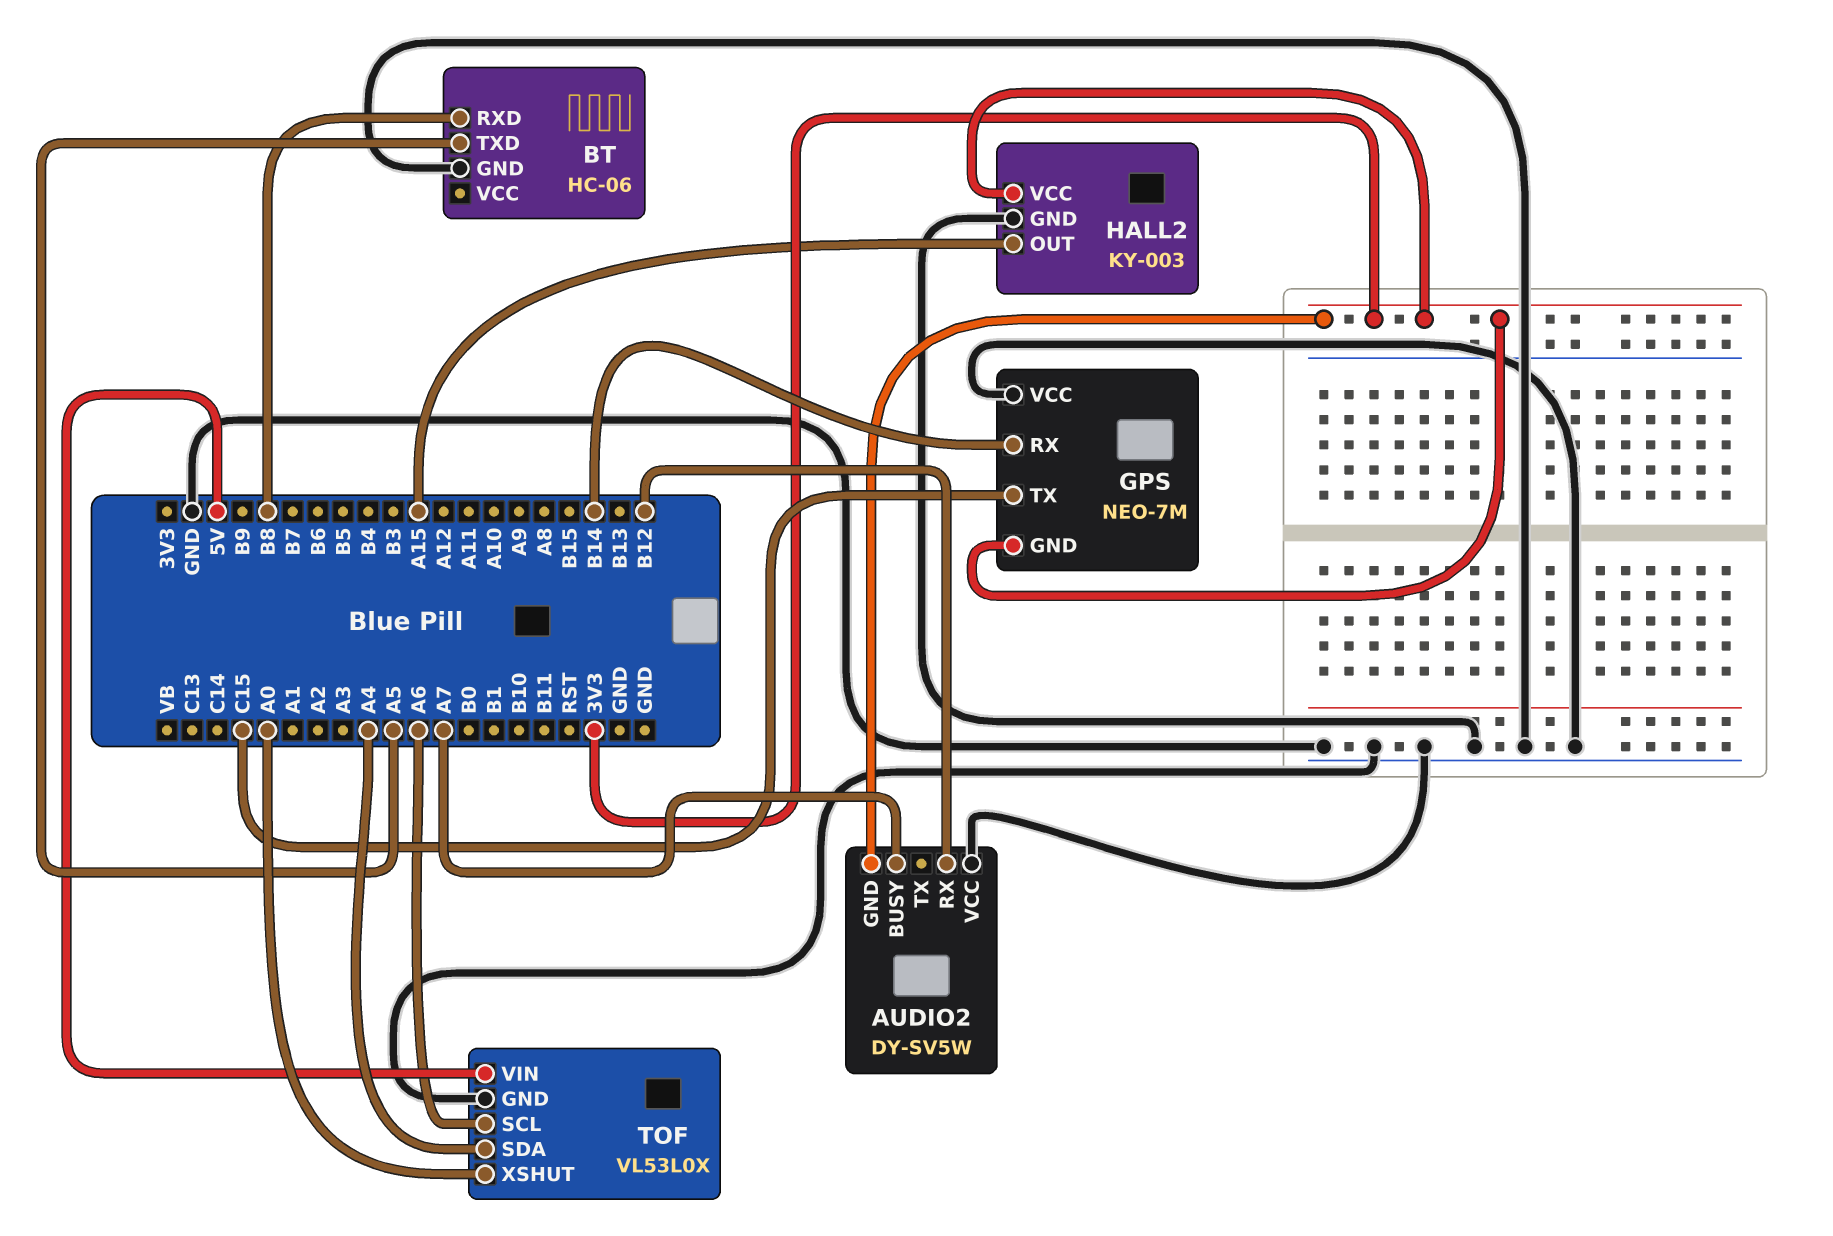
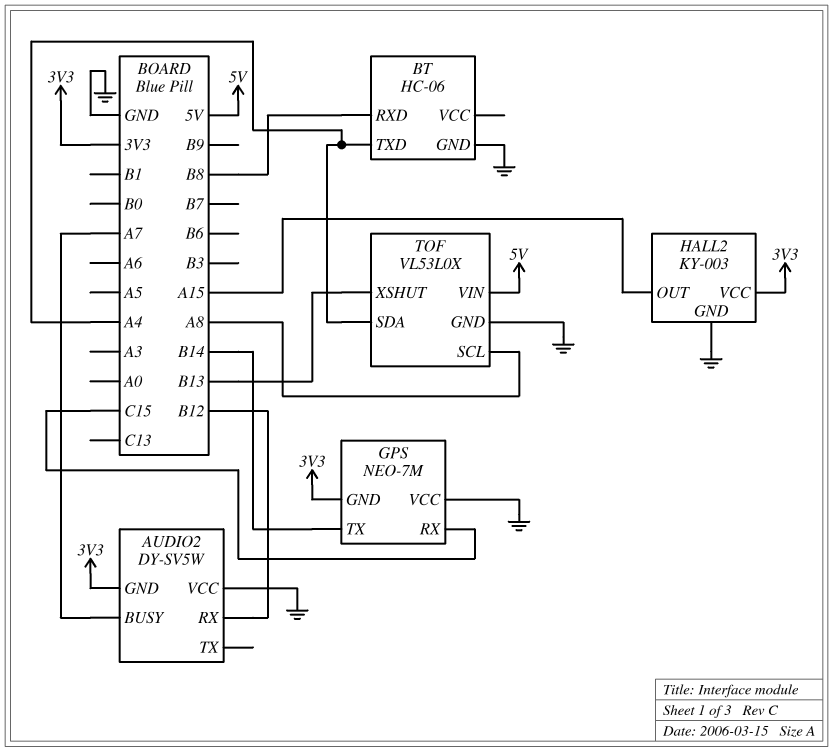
BT pin TXD: A5 -> A4
GPS pin RX: B14 -> C15
GPS pin TX: C15 -> B14
TOF pin SCL: A6 -> A8
TOF pin XSHUT: A0 -> B13

